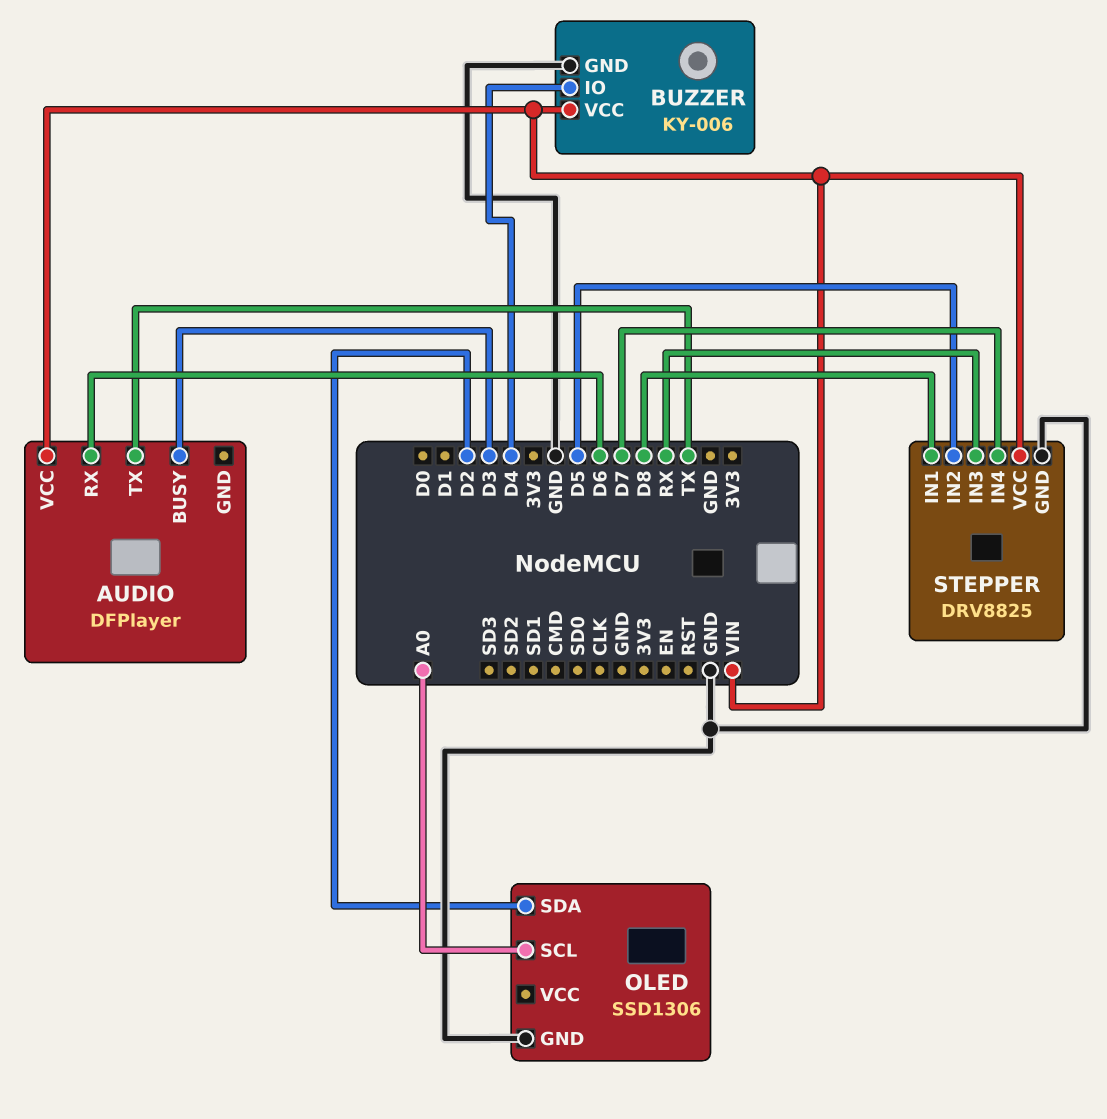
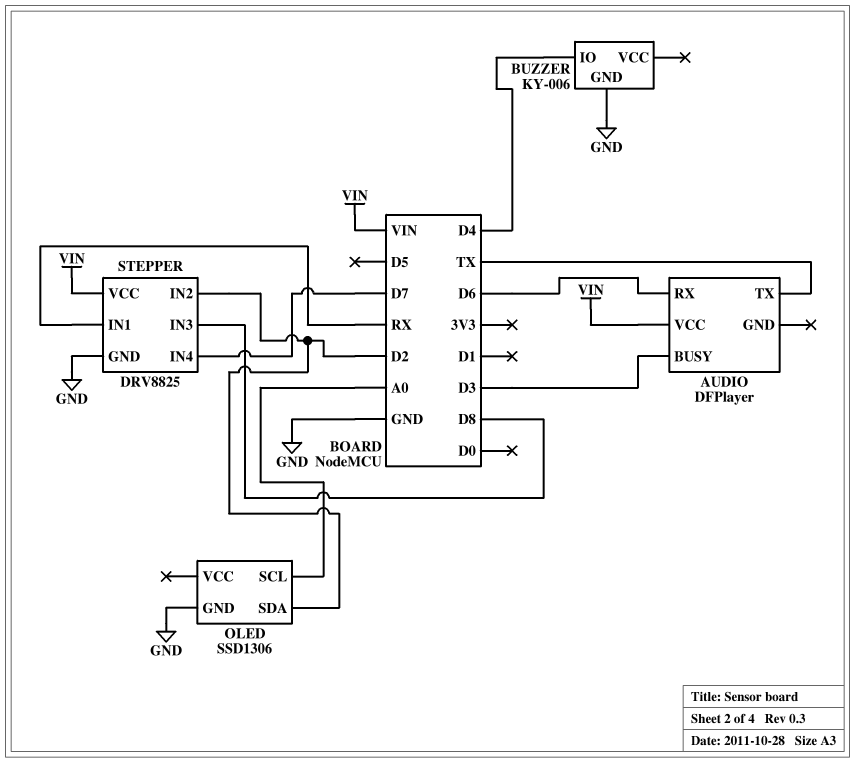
BUZZER pin VCC: VIN -> none
STEPPER pin IN1: D8 -> RX
STEPPER pin IN2: D5 -> D2
STEPPER pin IN3: RX -> D8

